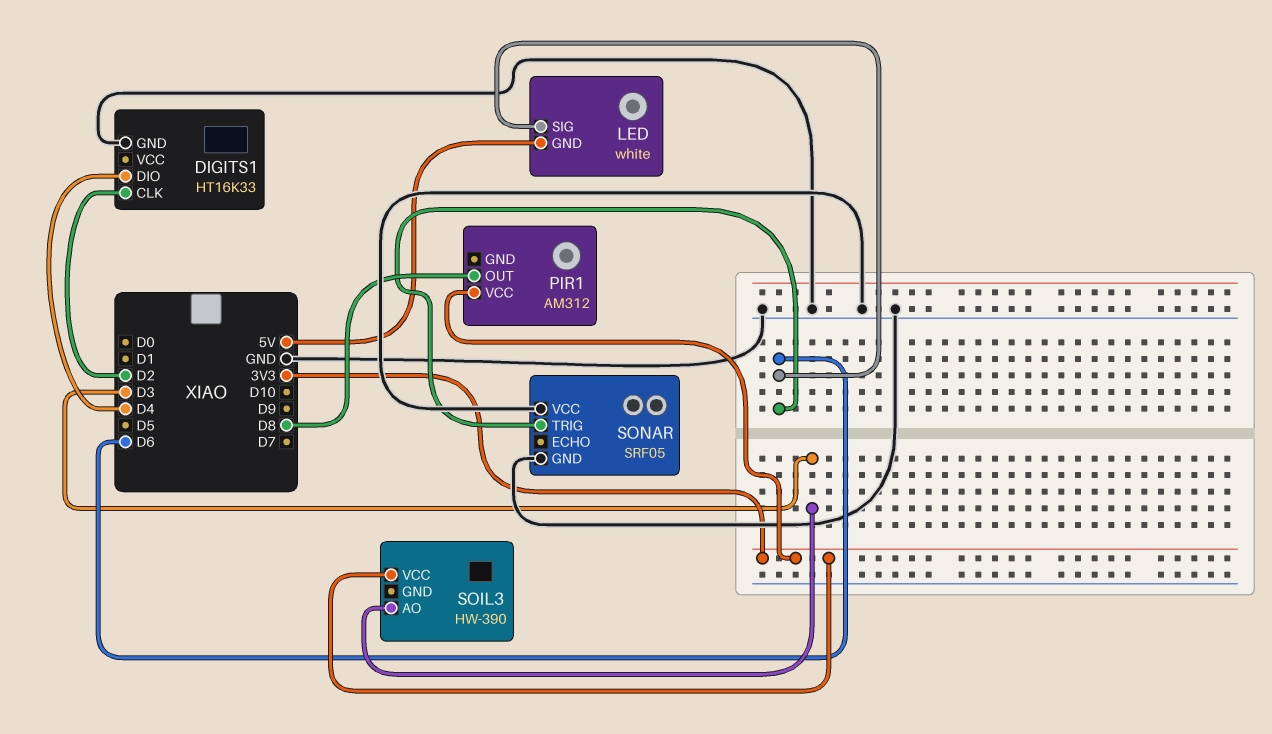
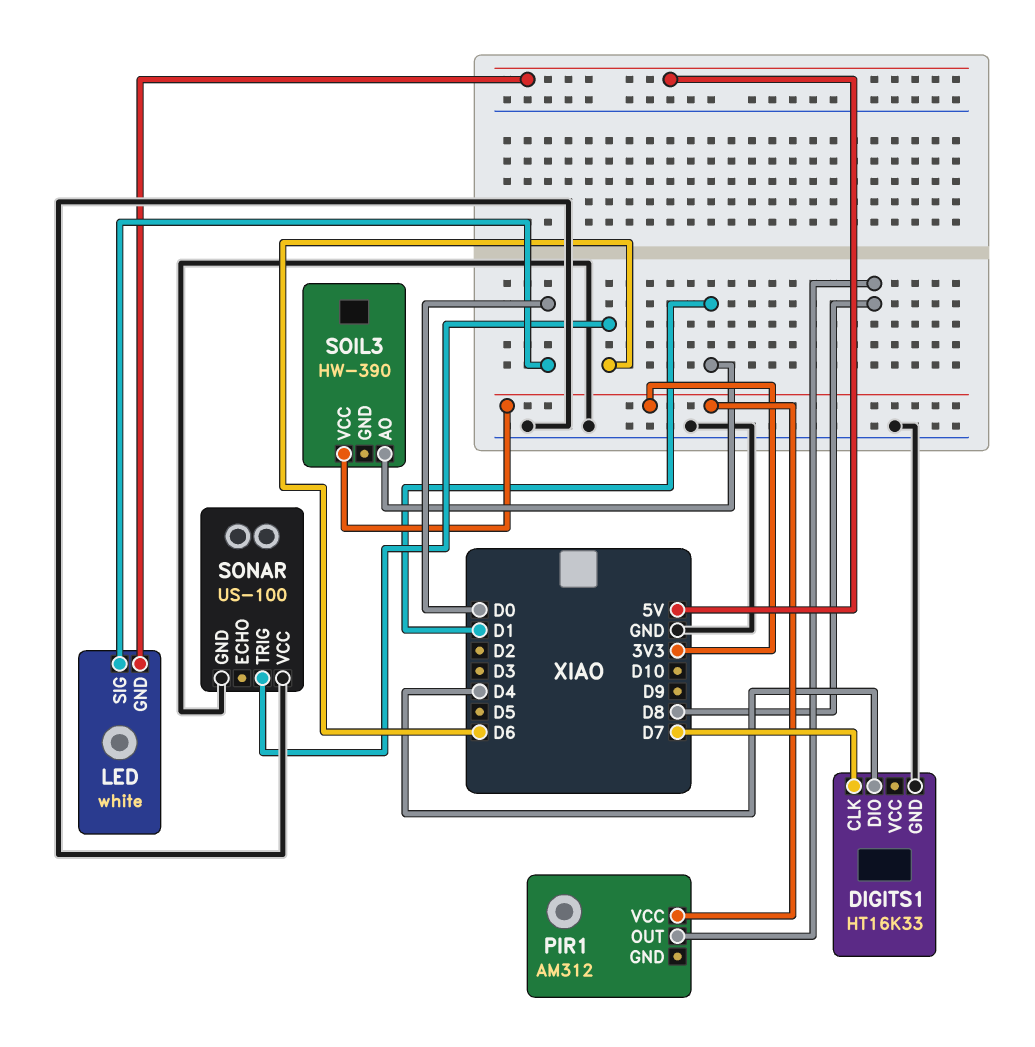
DIGITS1 pin CLK: D2 -> D7
LED pin SIG: D6 -> D0
SOIL3 pin AO: D3 -> D1
SONAR: SRF05 -> US-100

